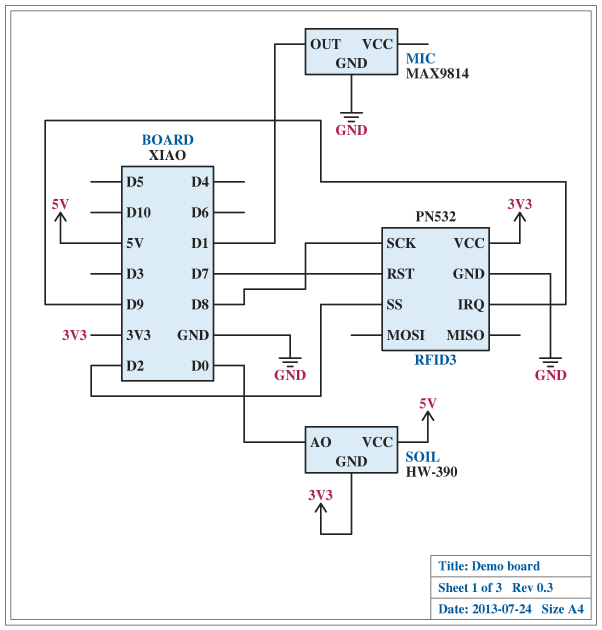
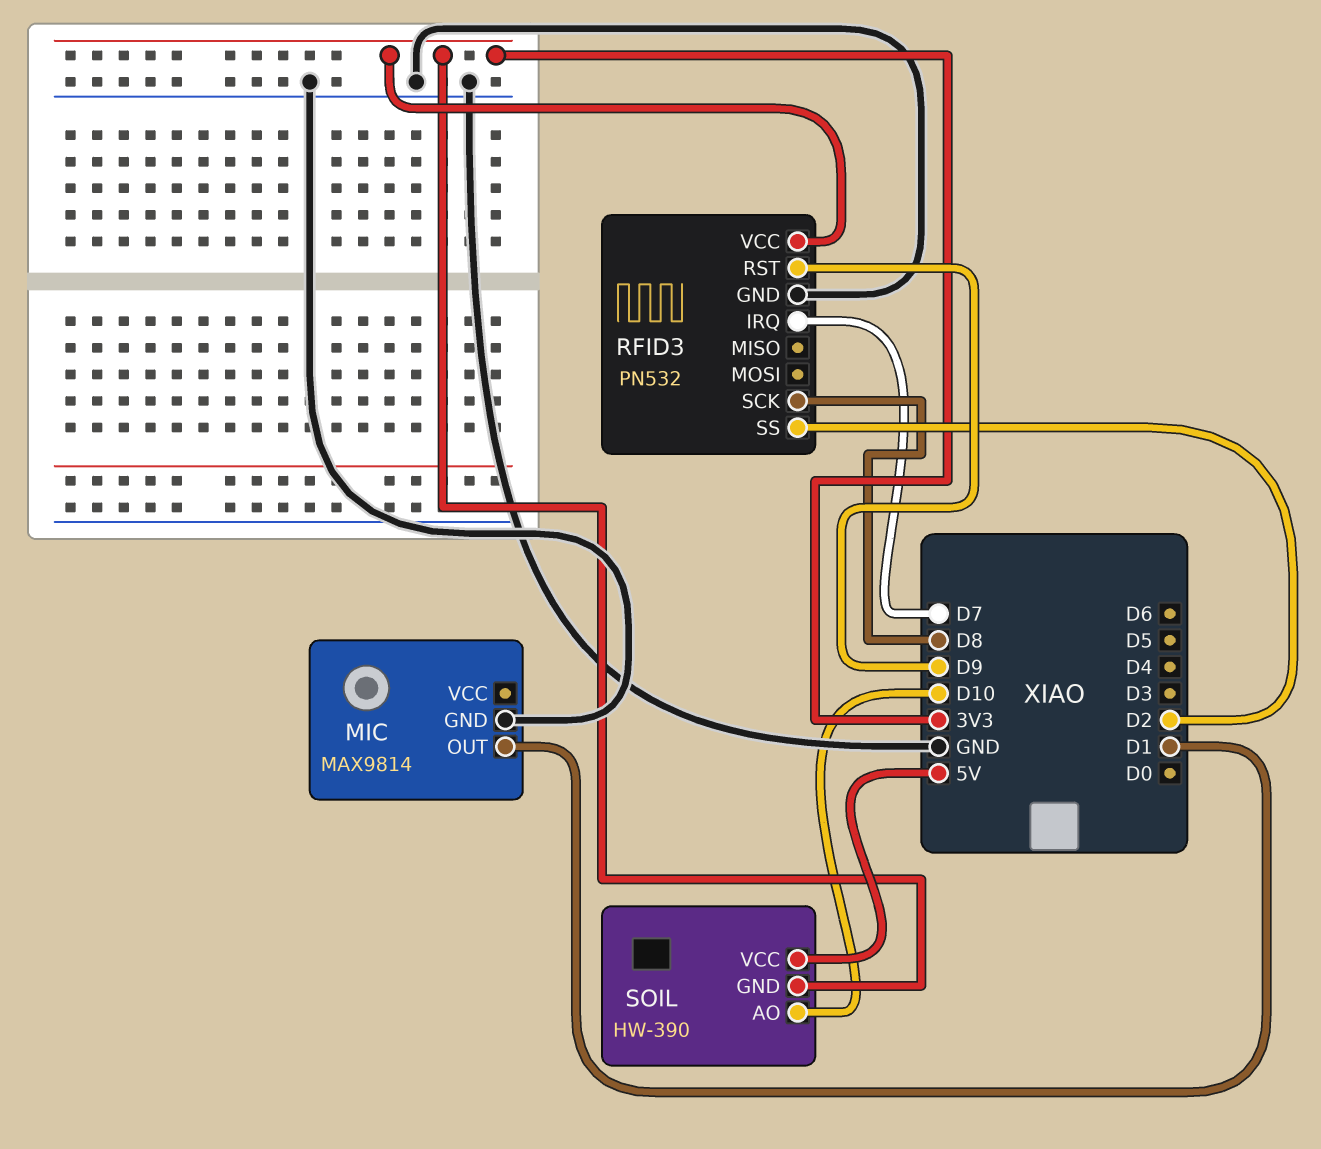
RFID3 pin IRQ: D9 -> D7
RFID3 pin RST: D7 -> D9
SOIL pin AO: D0 -> D10

